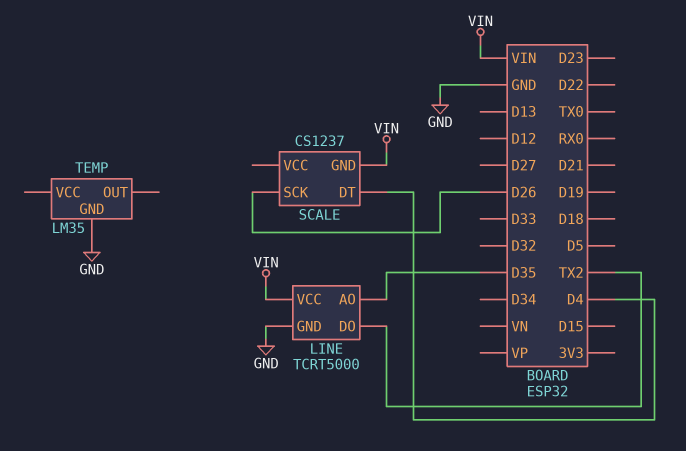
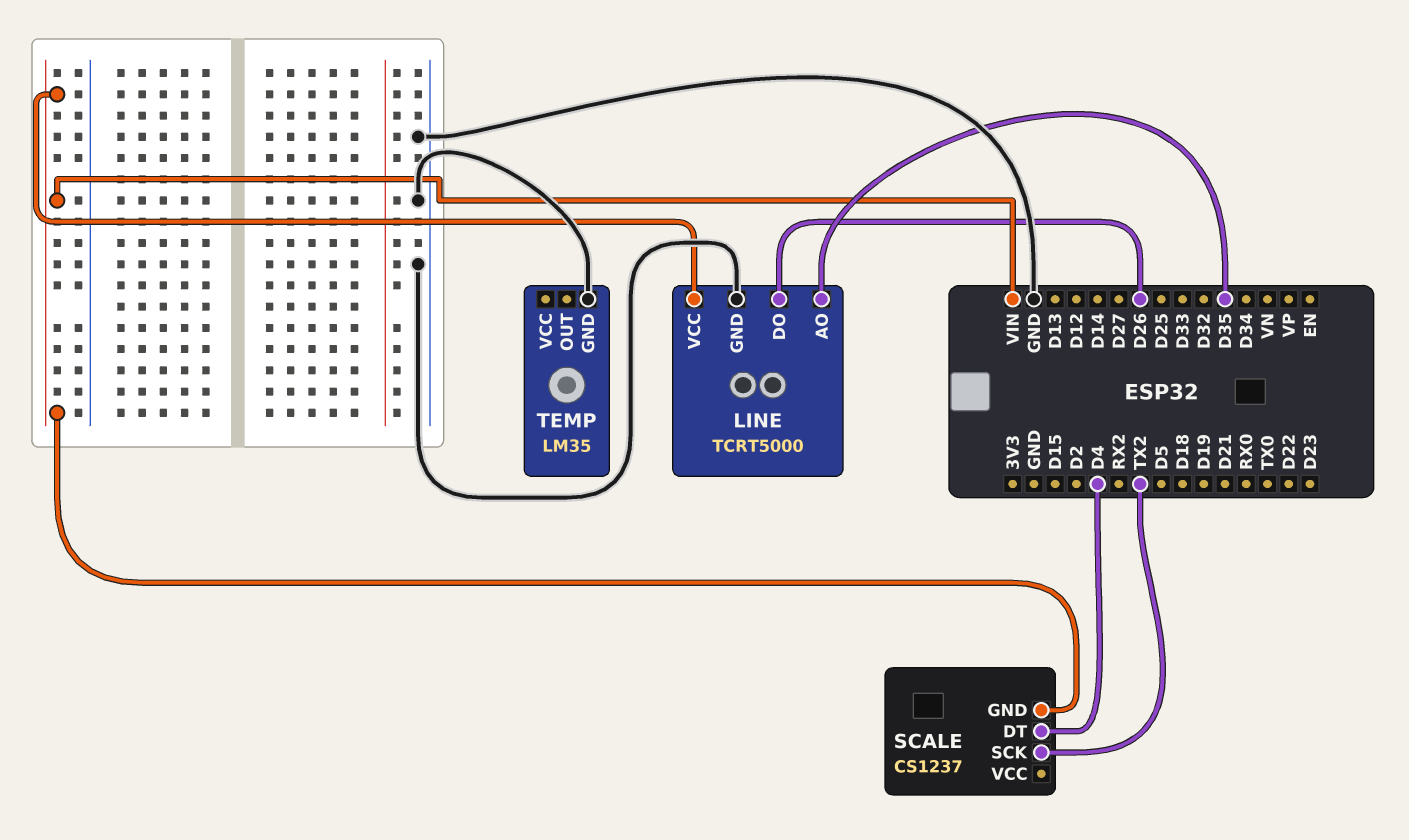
LINE pin DO: TX2 -> D26
SCALE pin SCK: D26 -> TX2

